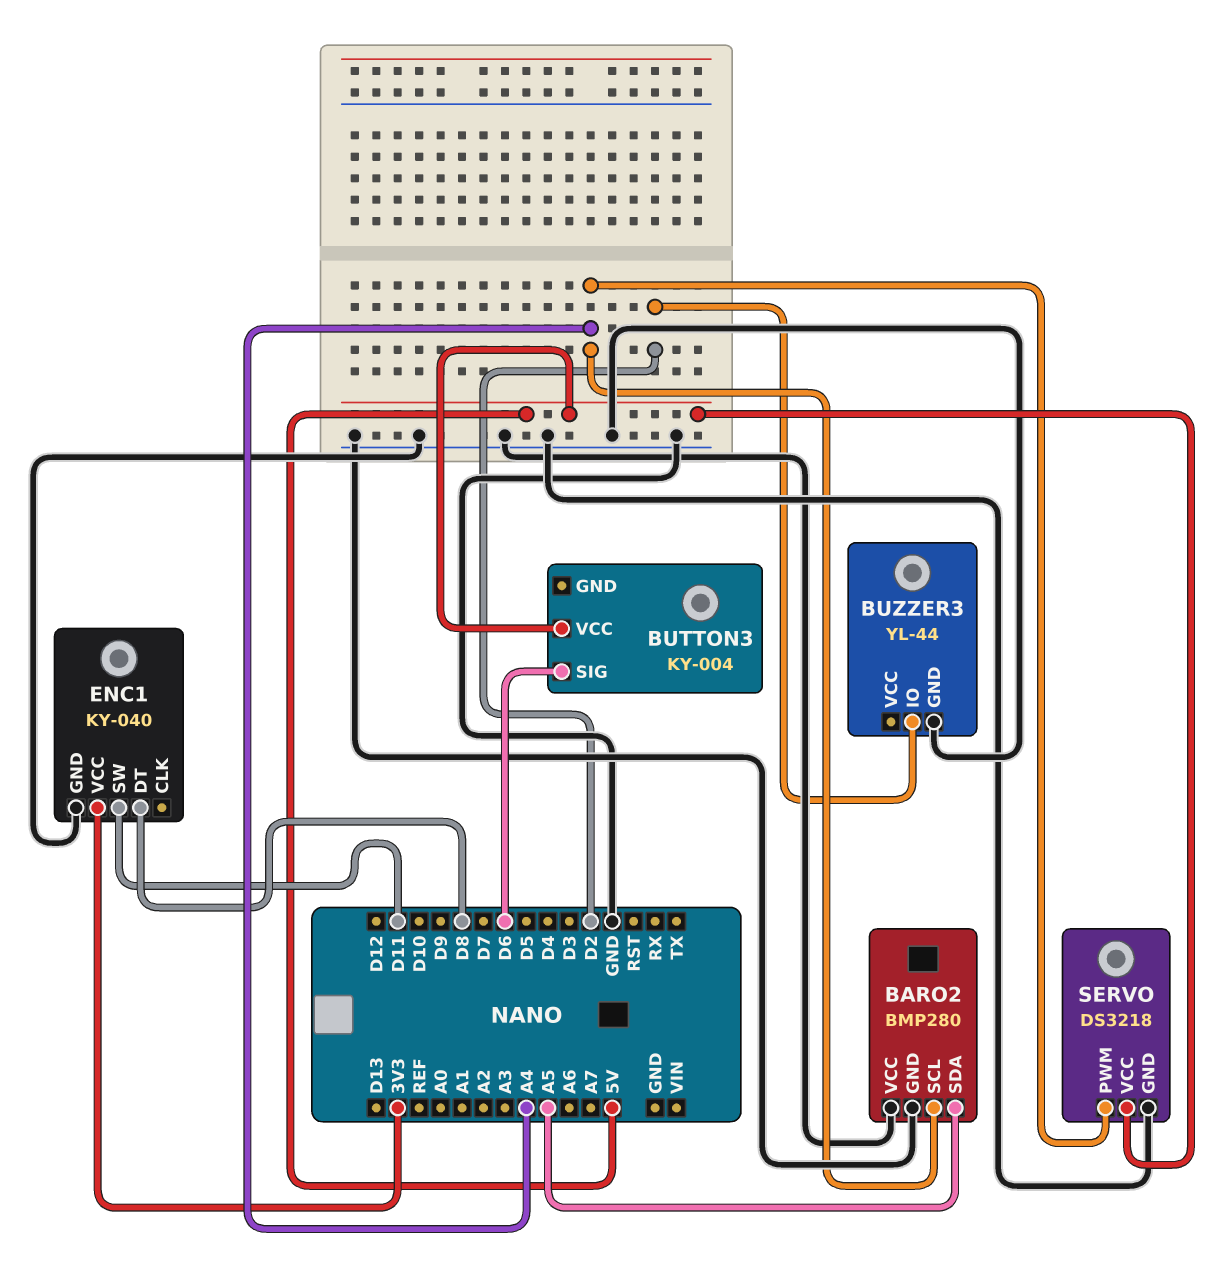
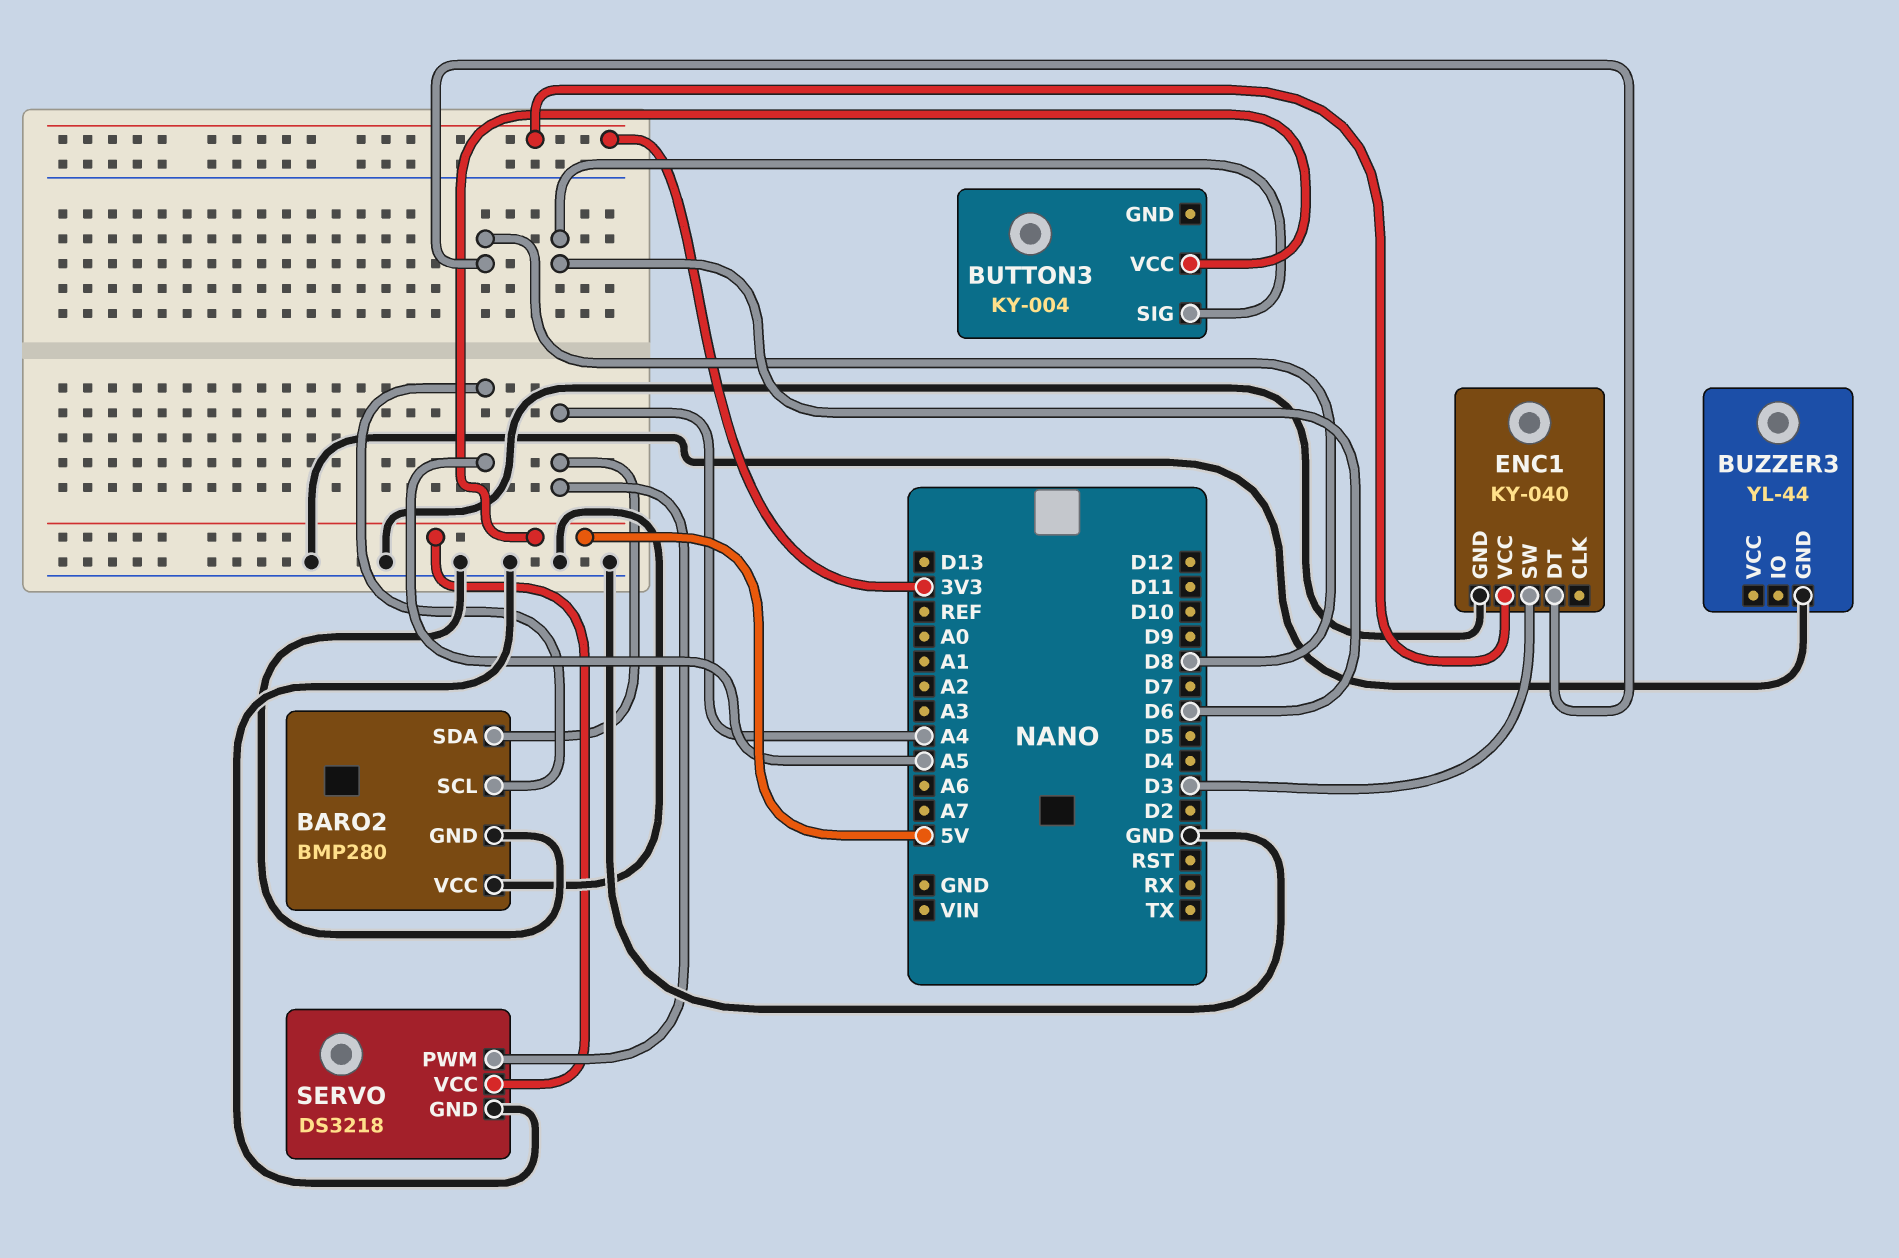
BARO2 pin SCL: A4 -> A5
BARO2 pin SDA: A5 -> A4
BUZZER3 pin IO: D2 -> none
ENC1 pin SW: D11 -> D3

